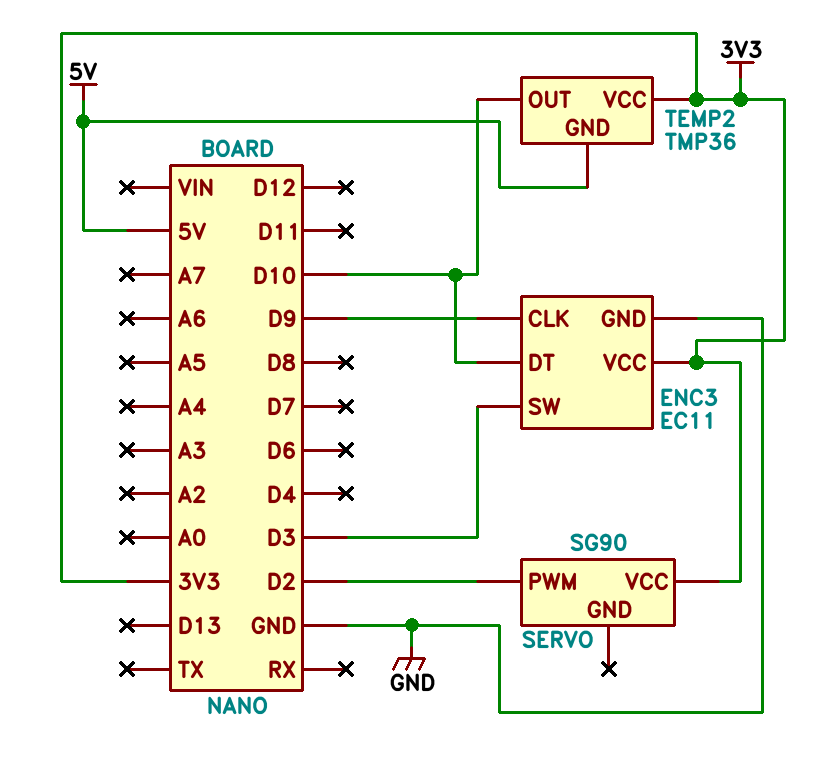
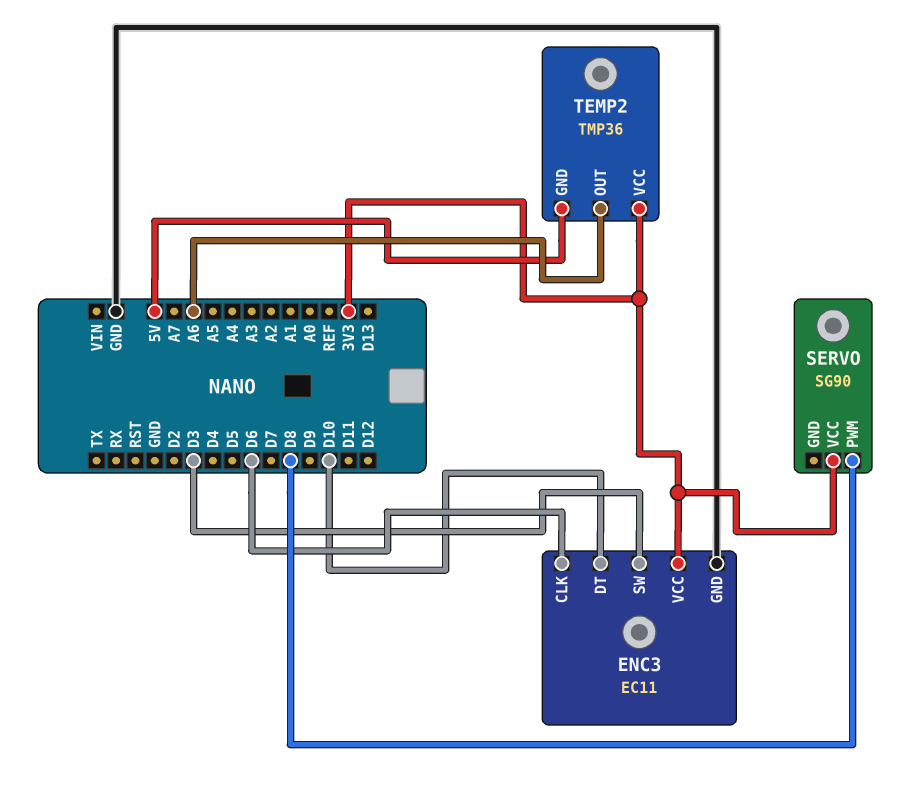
ENC3 pin CLK: D9 -> D6
SERVO pin PWM: D2 -> D8
TEMP2 pin OUT: D10 -> A6

